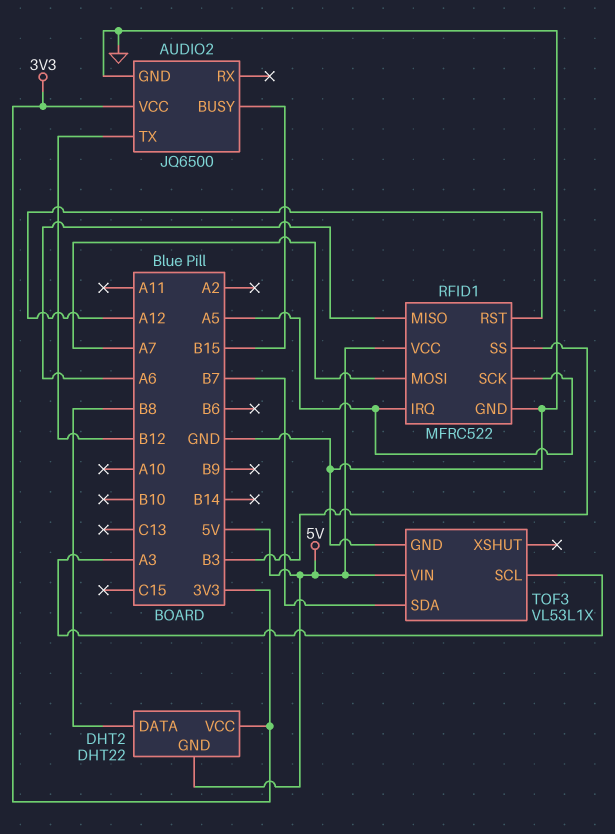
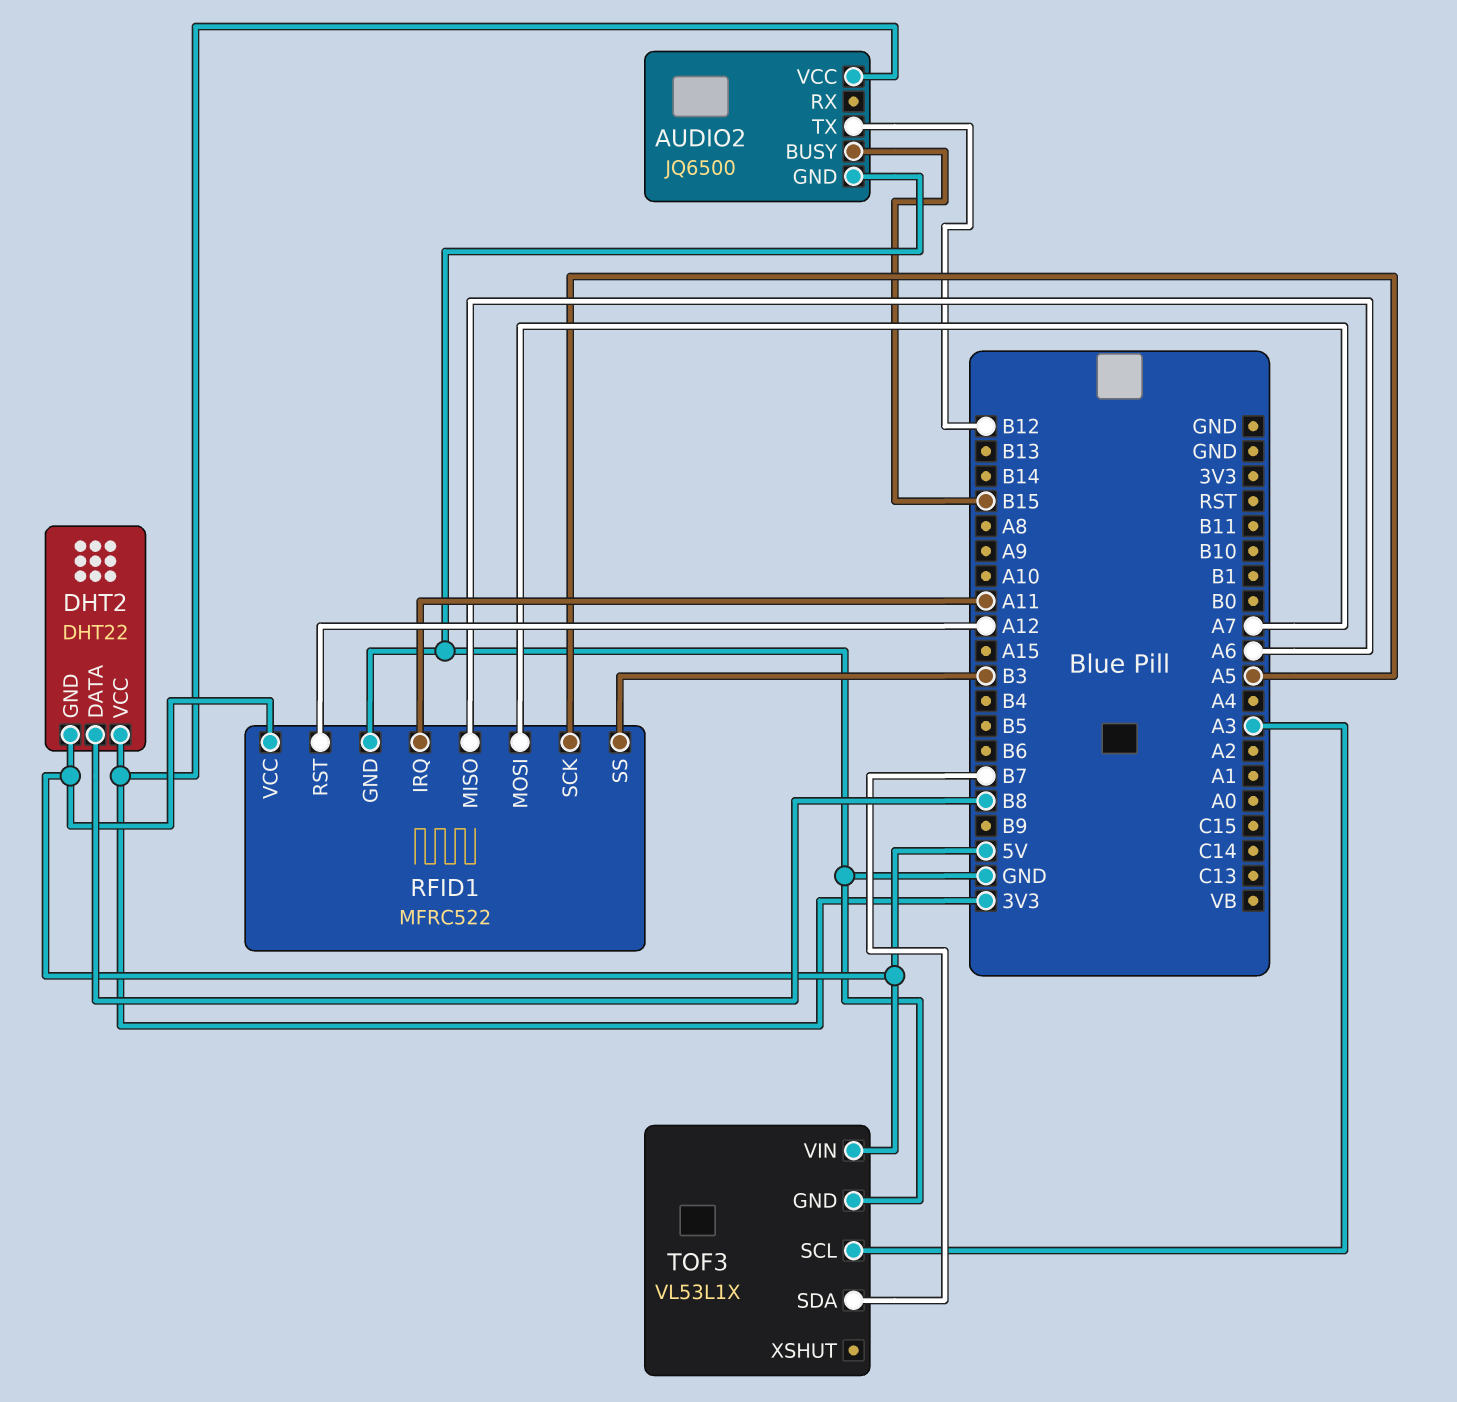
RFID1 pin IRQ: A5 -> A11

